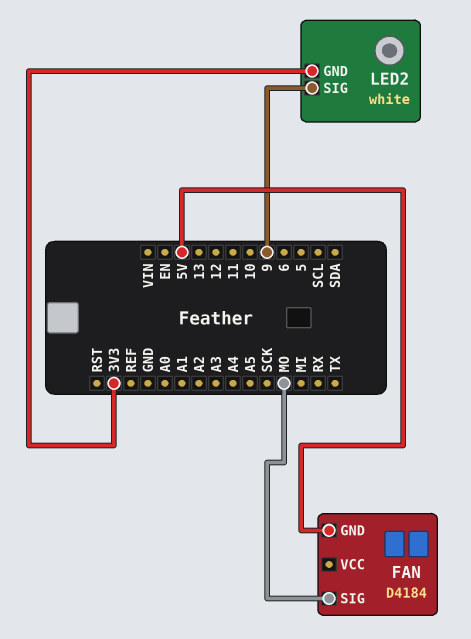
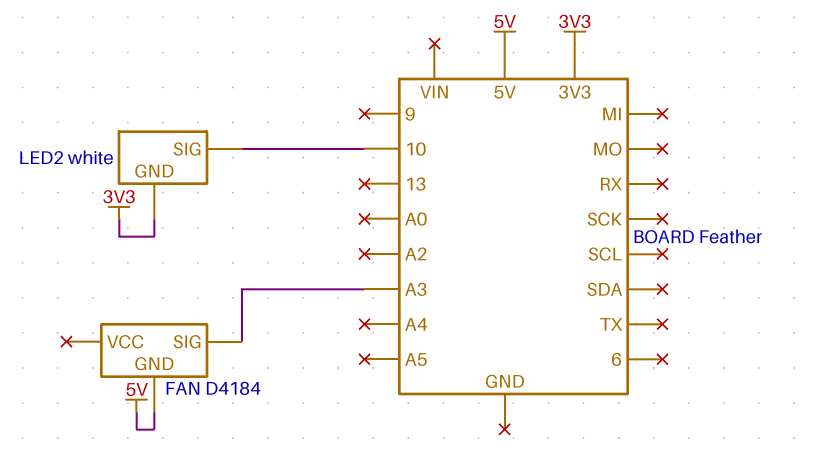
FAN pin SIG: MO -> A3
LED2 pin SIG: 9 -> 10

